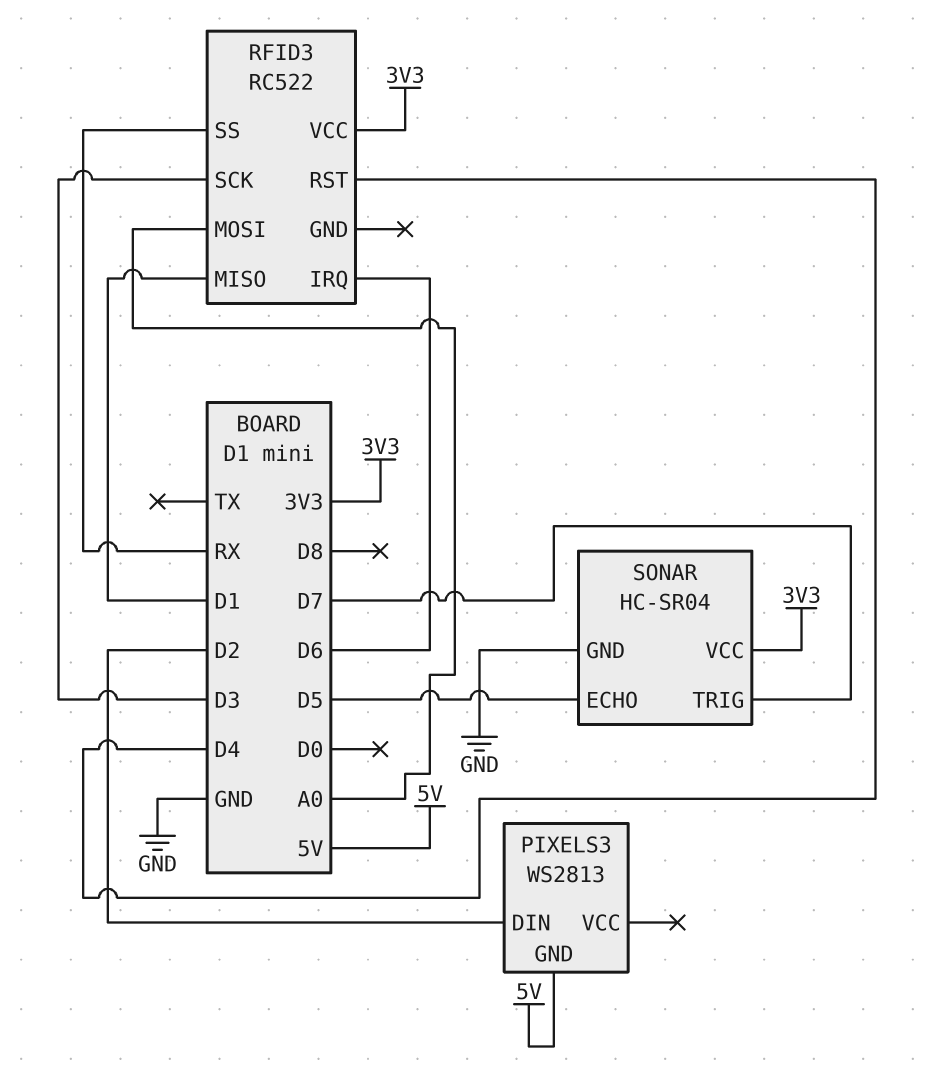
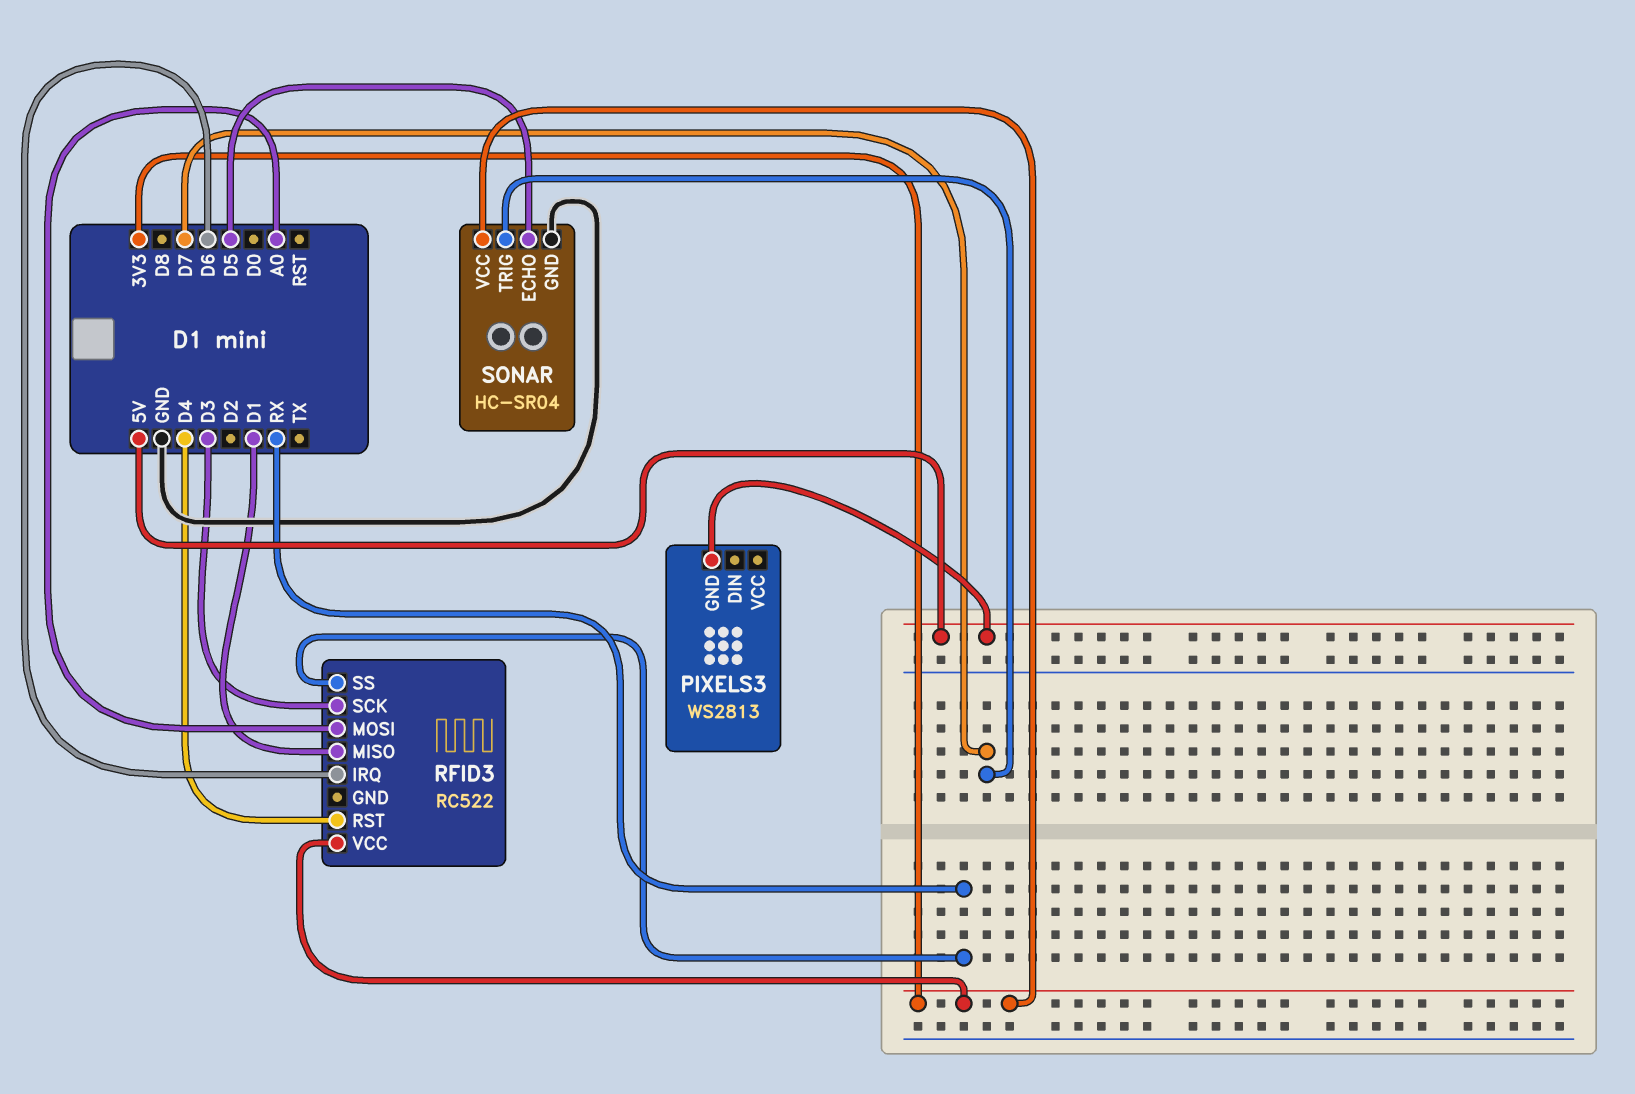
PIXELS3 pin DIN: D2 -> none

